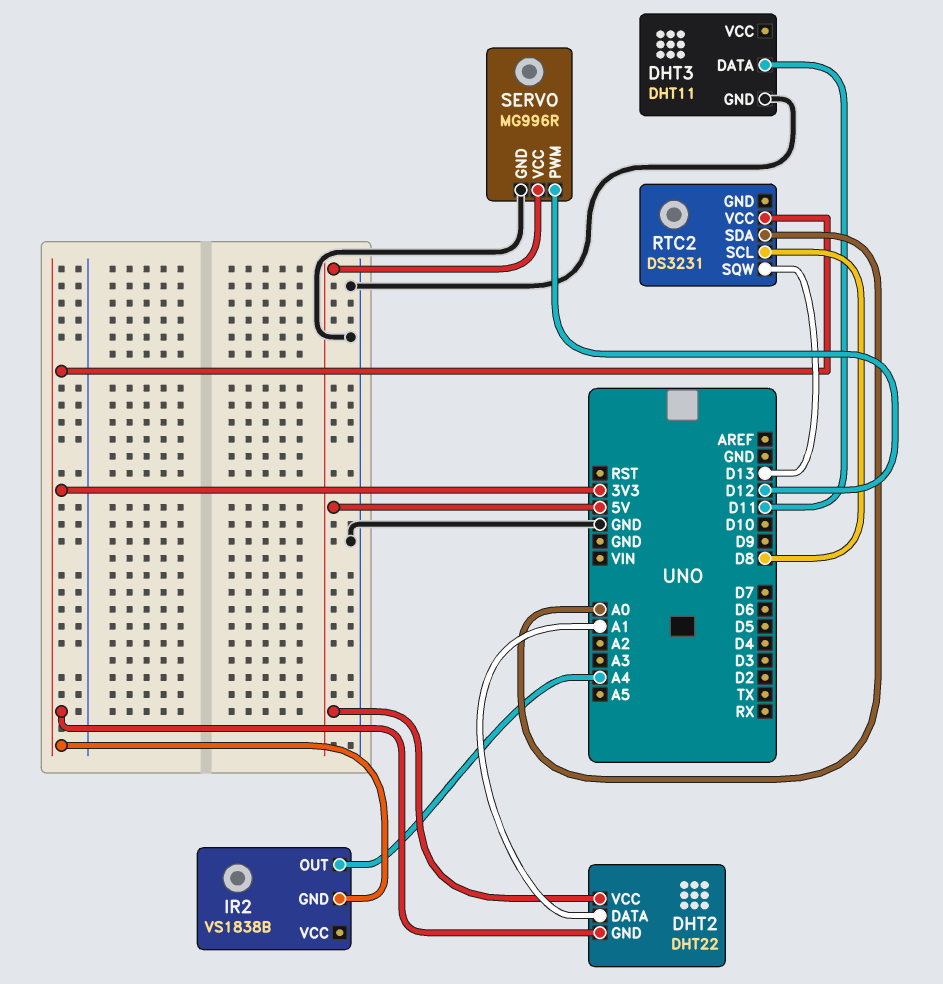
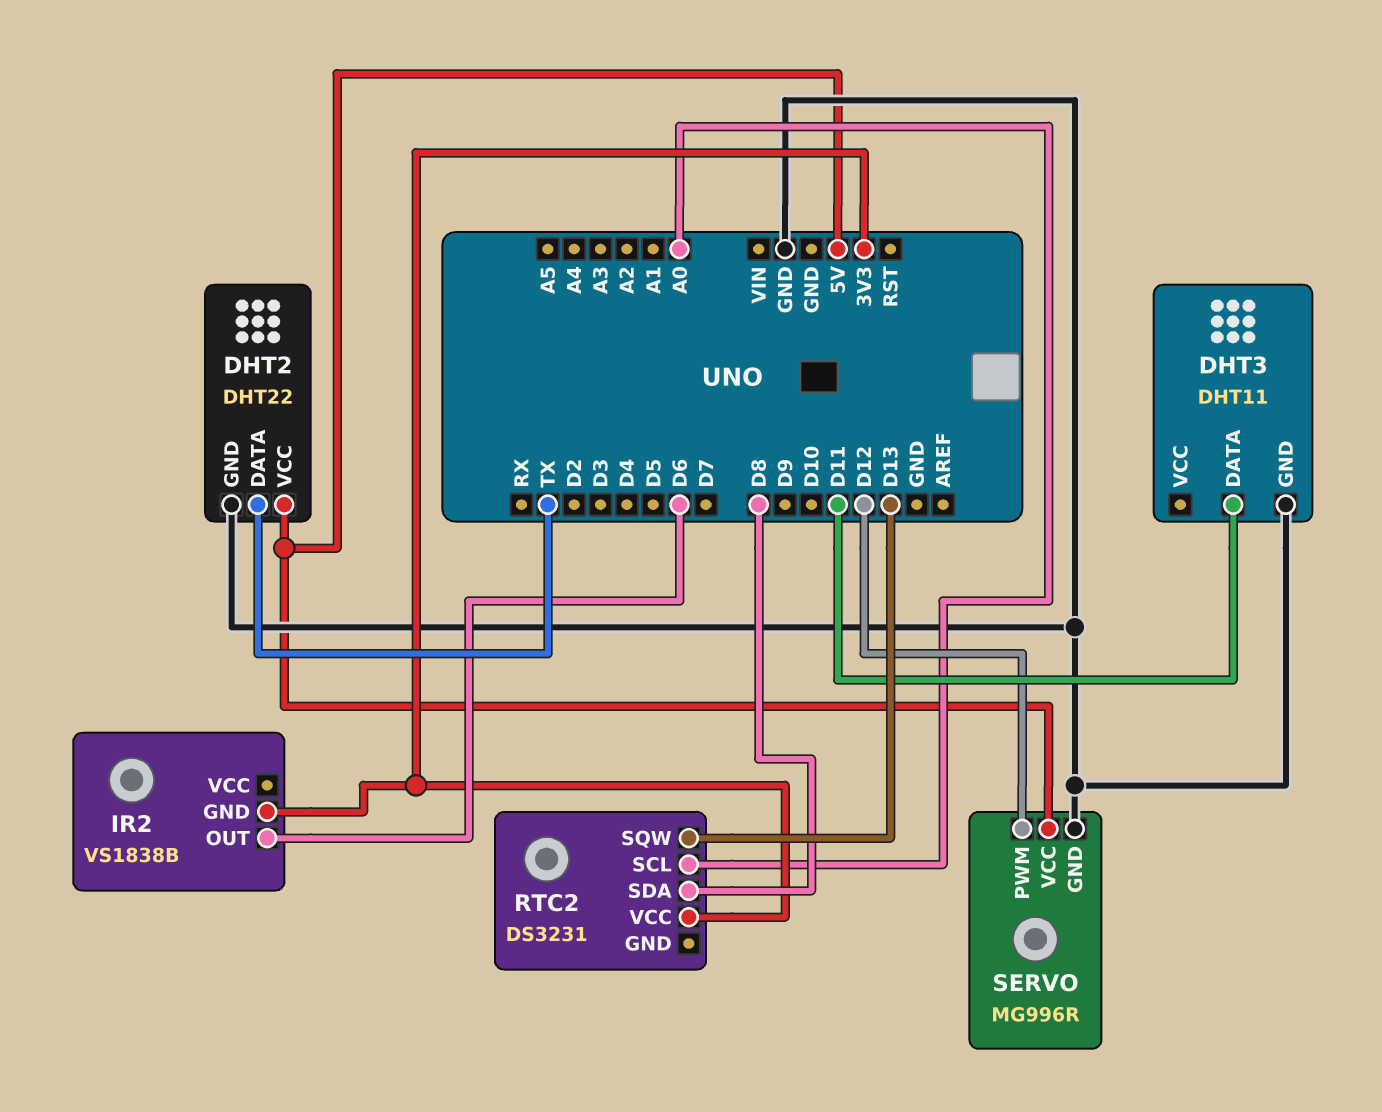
DHT2 pin DATA: A1 -> TX
DHT2 pin GND: 3V3 -> GND
IR2 pin OUT: A4 -> D6
RTC2 pin SCL: D8 -> A0
RTC2 pin SDA: A0 -> D8

